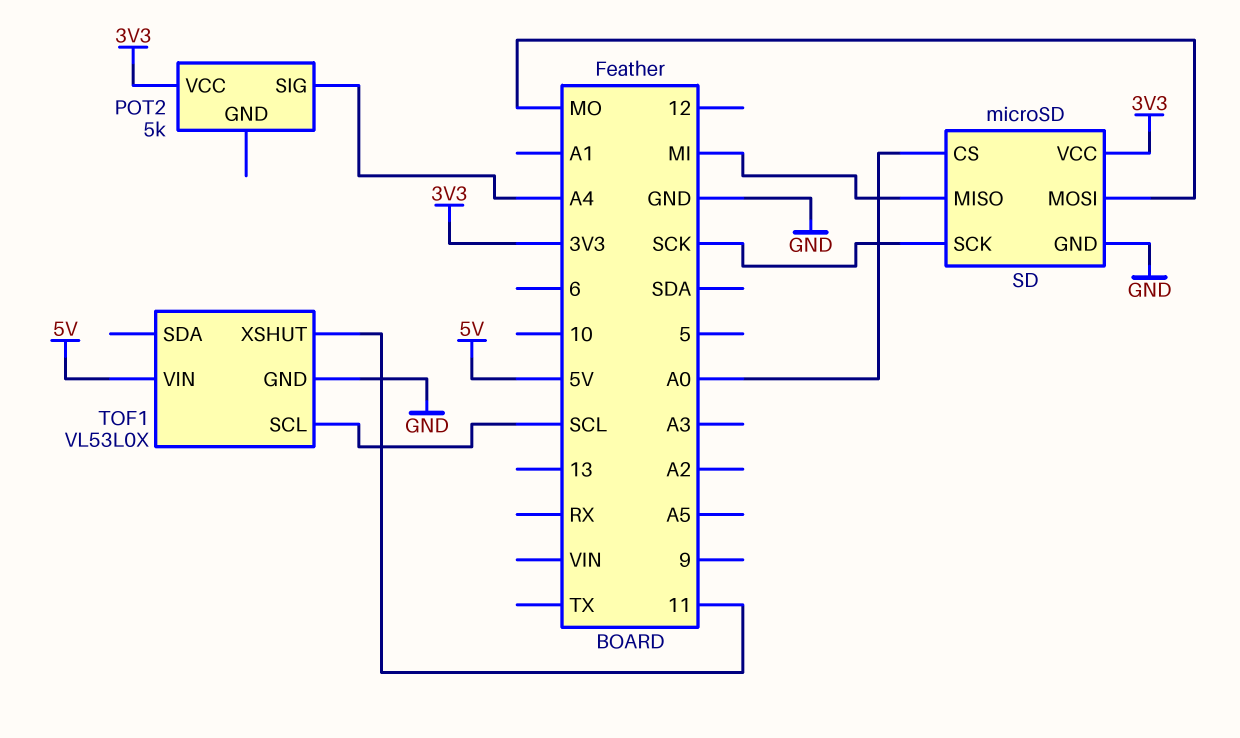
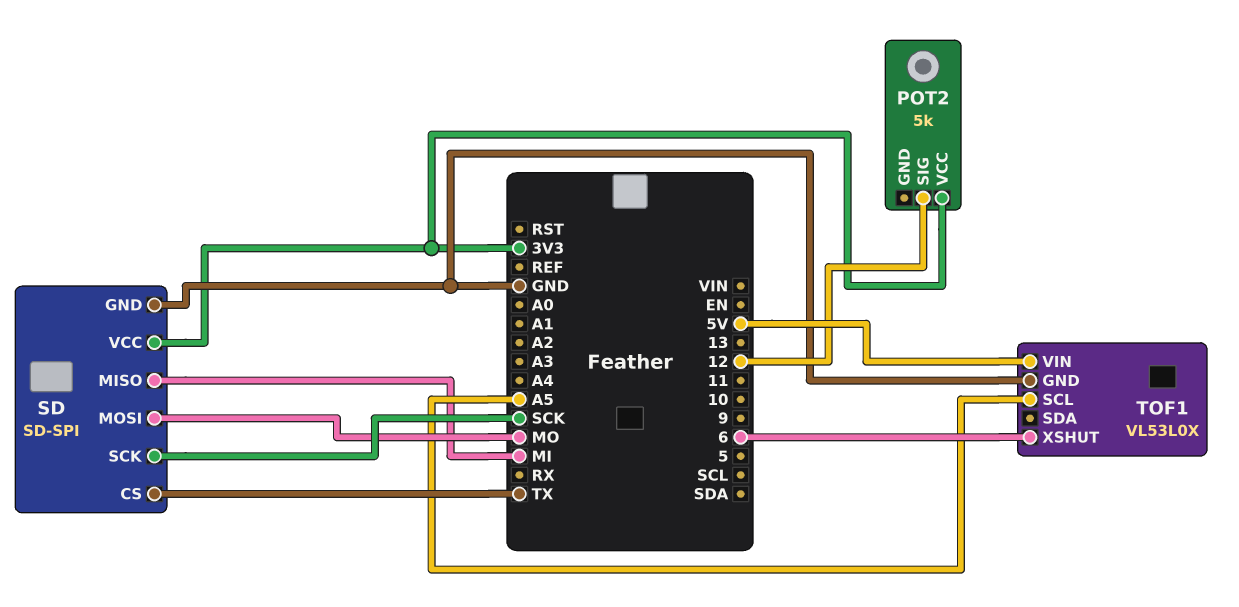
POT2 pin SIG: A4 -> 12
SD: microSD -> SD-SPI
SD pin CS: A0 -> TX
TOF1 pin SCL: SCL -> A5
TOF1 pin XSHUT: 11 -> 6

